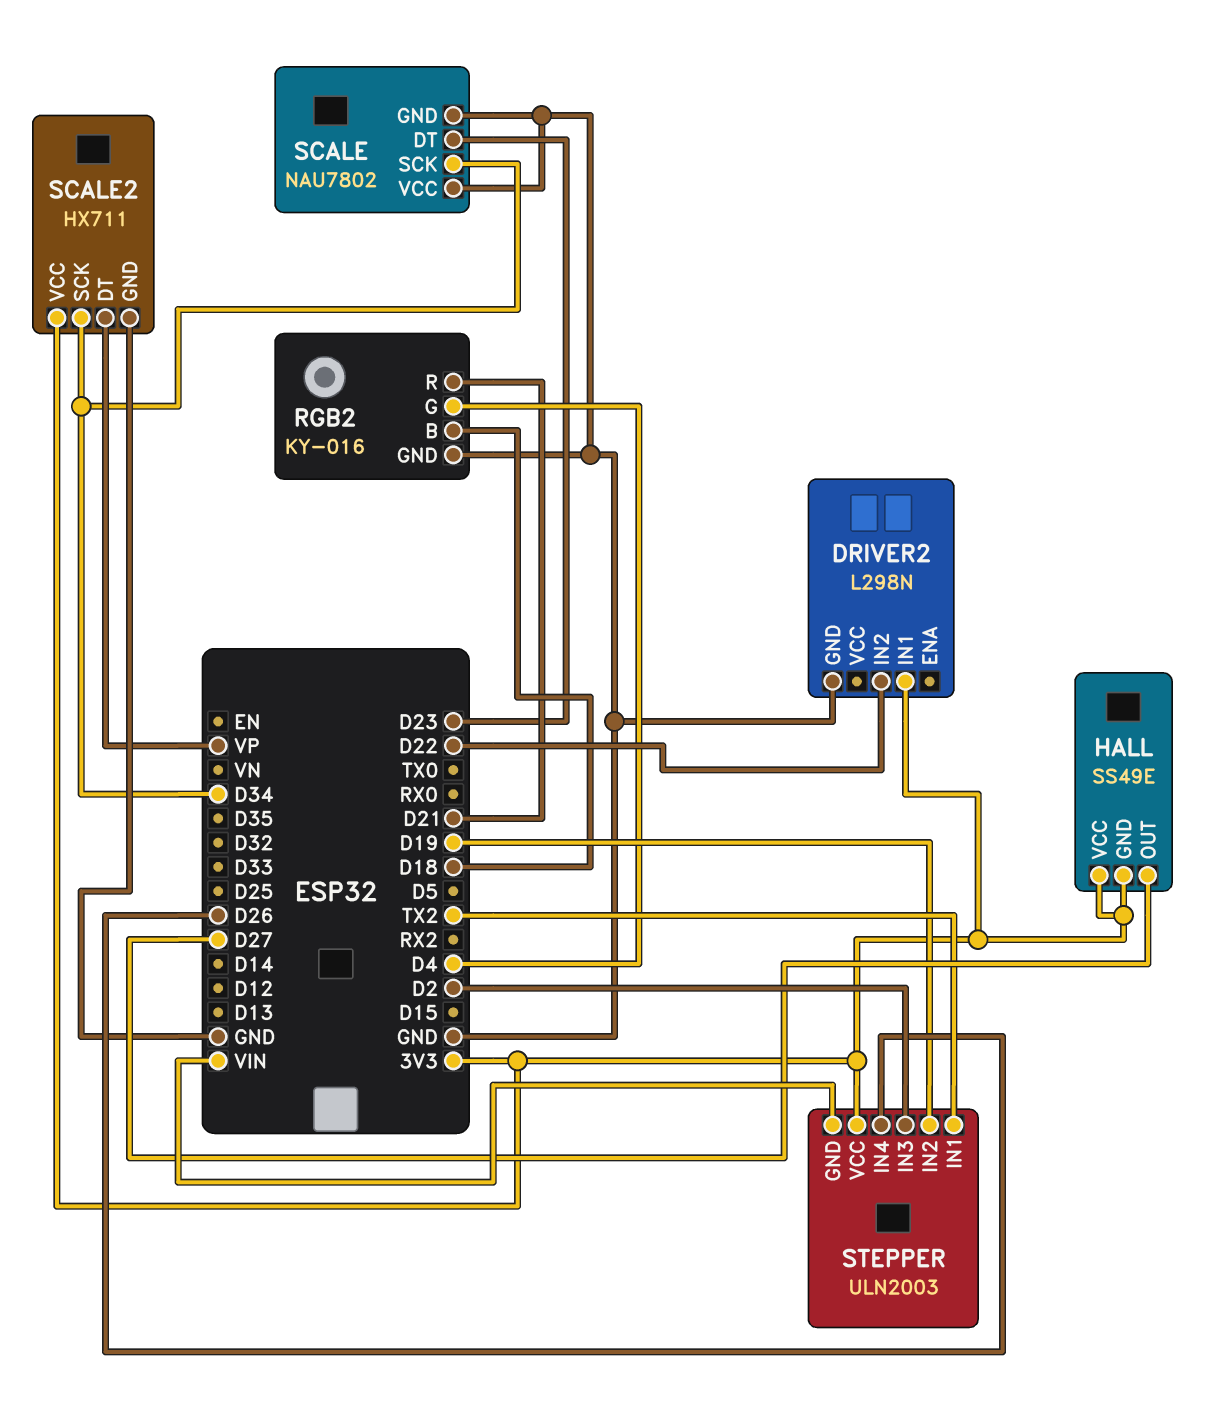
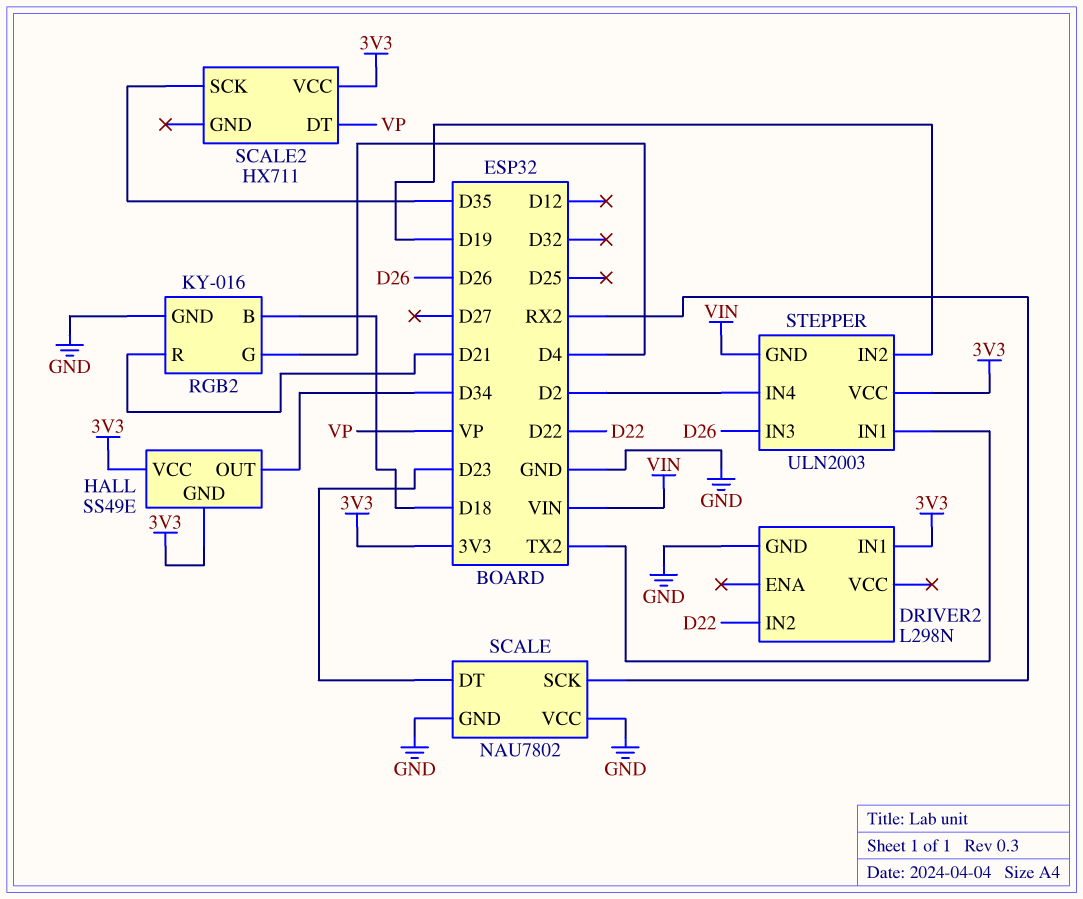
HALL pin OUT: D27 -> D34
SCALE pin SCK: D34 -> RX2
SCALE2 pin GND: GND -> none
SCALE2 pin SCK: D34 -> D35
STEPPER pin IN3: D2 -> D26
STEPPER pin IN4: D26 -> D2

